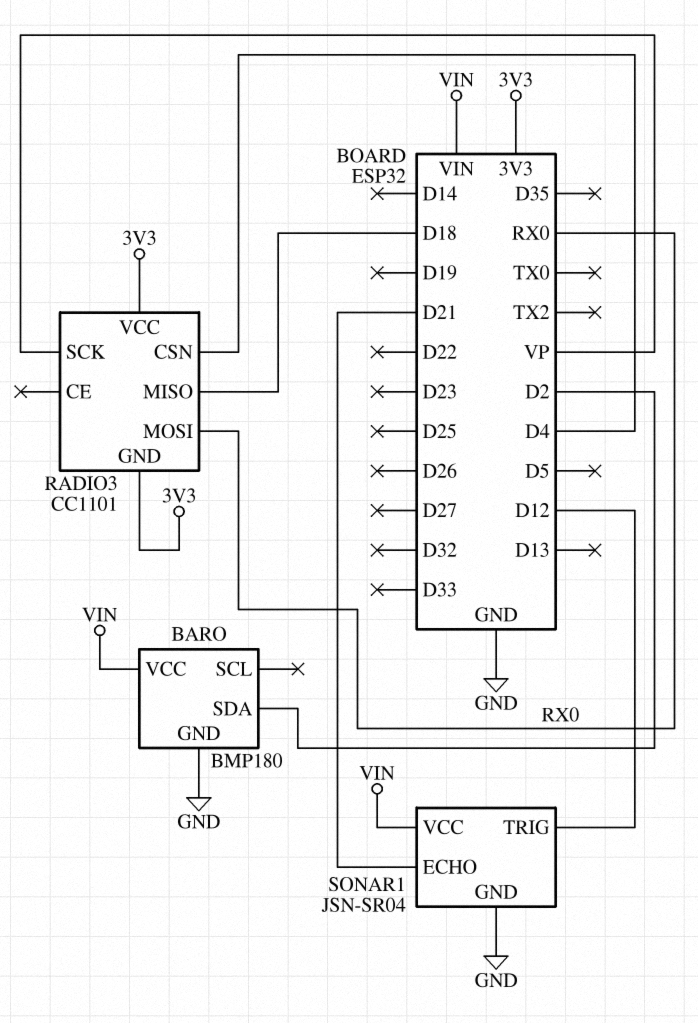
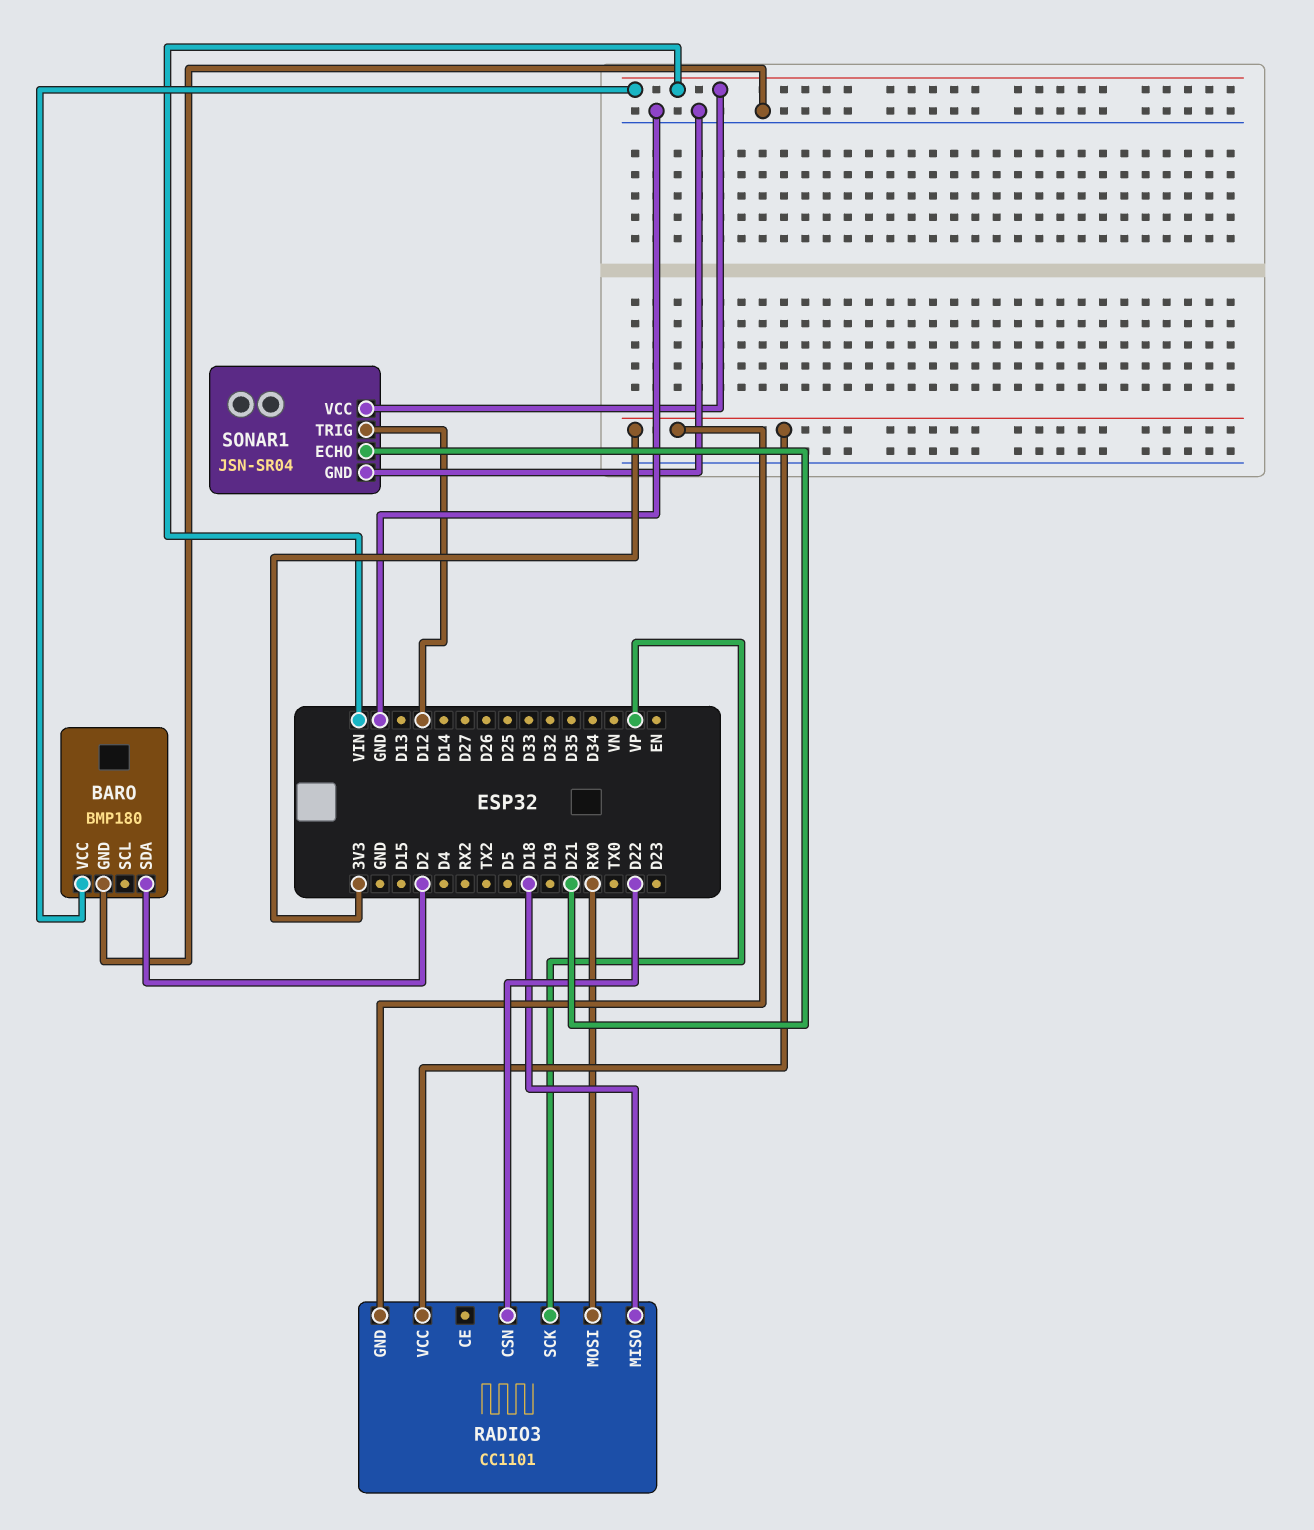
RADIO3 pin CSN: D4 -> D22

